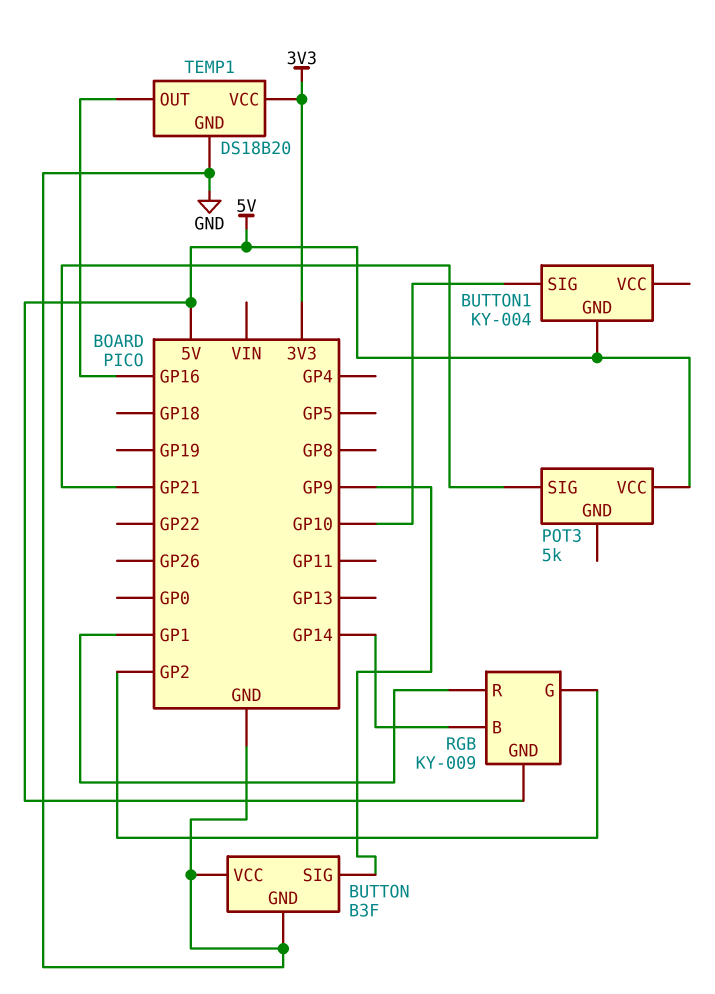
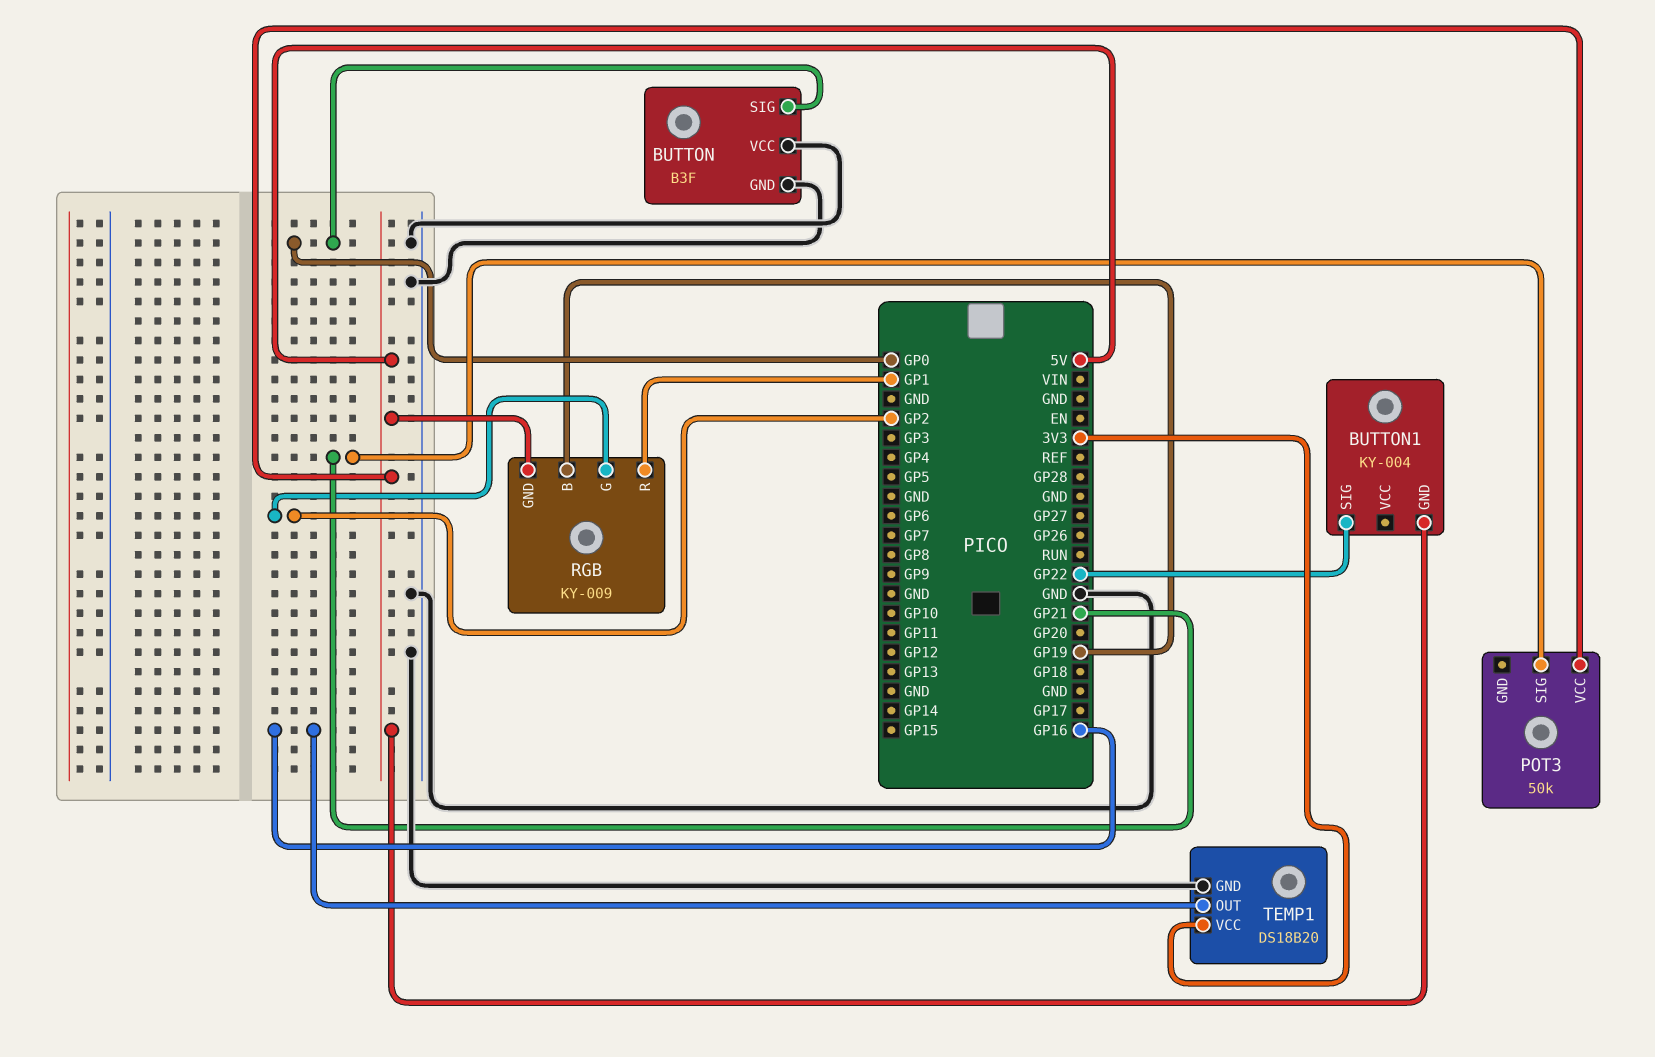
BUTTON pin SIG: GP9 -> GP0
BUTTON1 pin SIG: GP10 -> GP22
POT3: 5k -> 50k
RGB pin B: GP14 -> GP19

